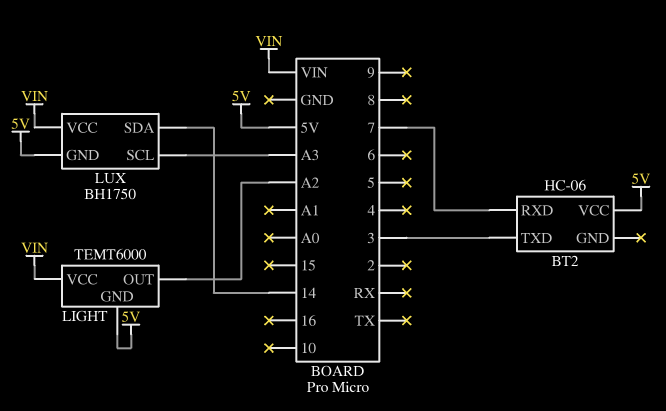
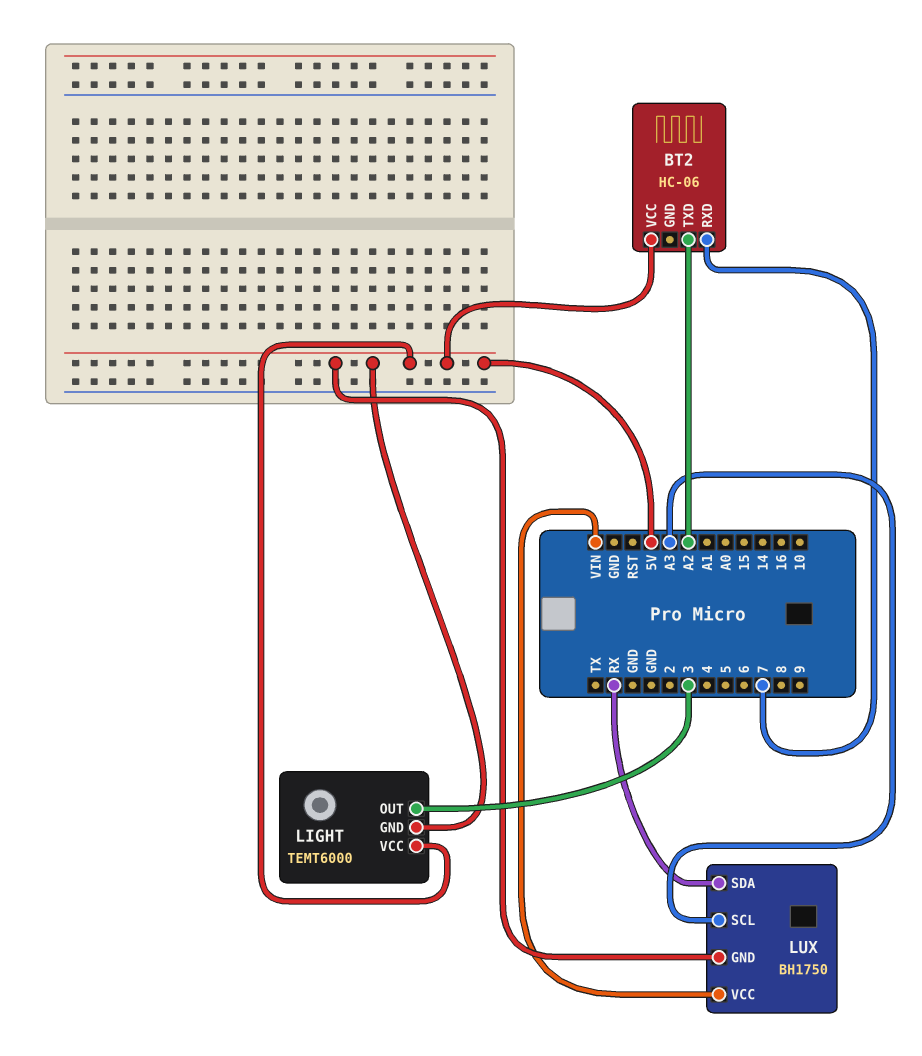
BT2 pin TXD: 3 -> A2
LIGHT pin OUT: A2 -> 3
LIGHT pin VCC: VIN -> 5V
LUX pin SDA: 14 -> RX

